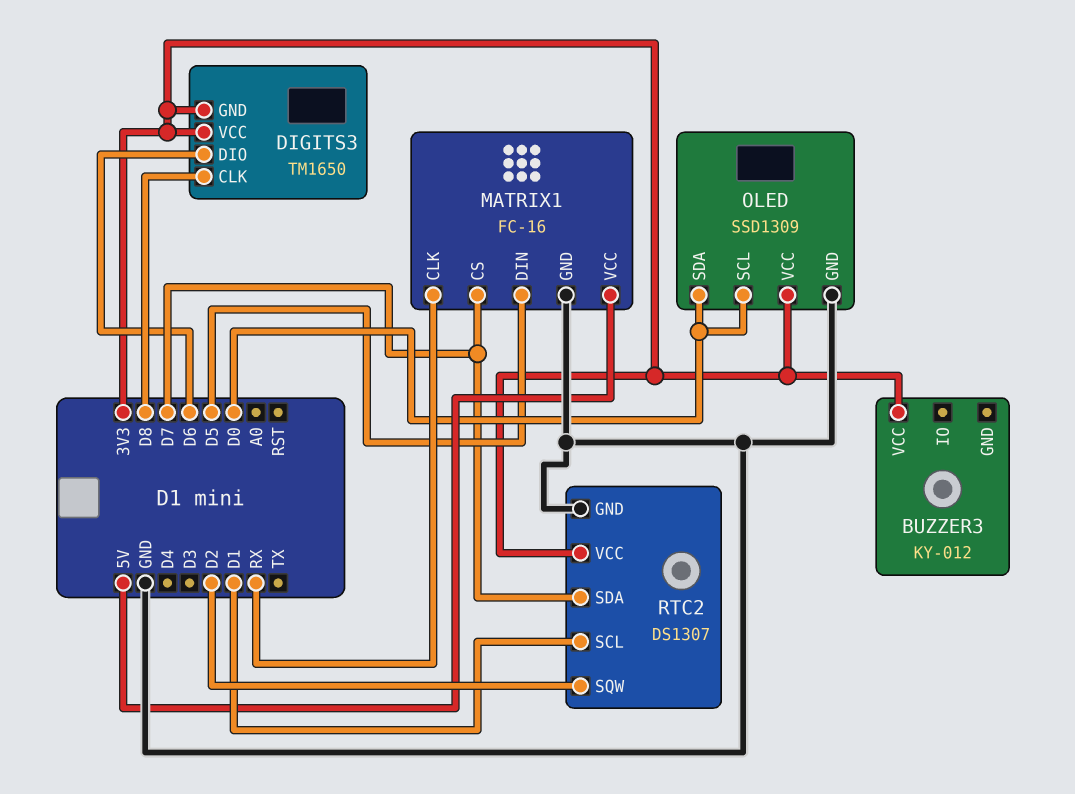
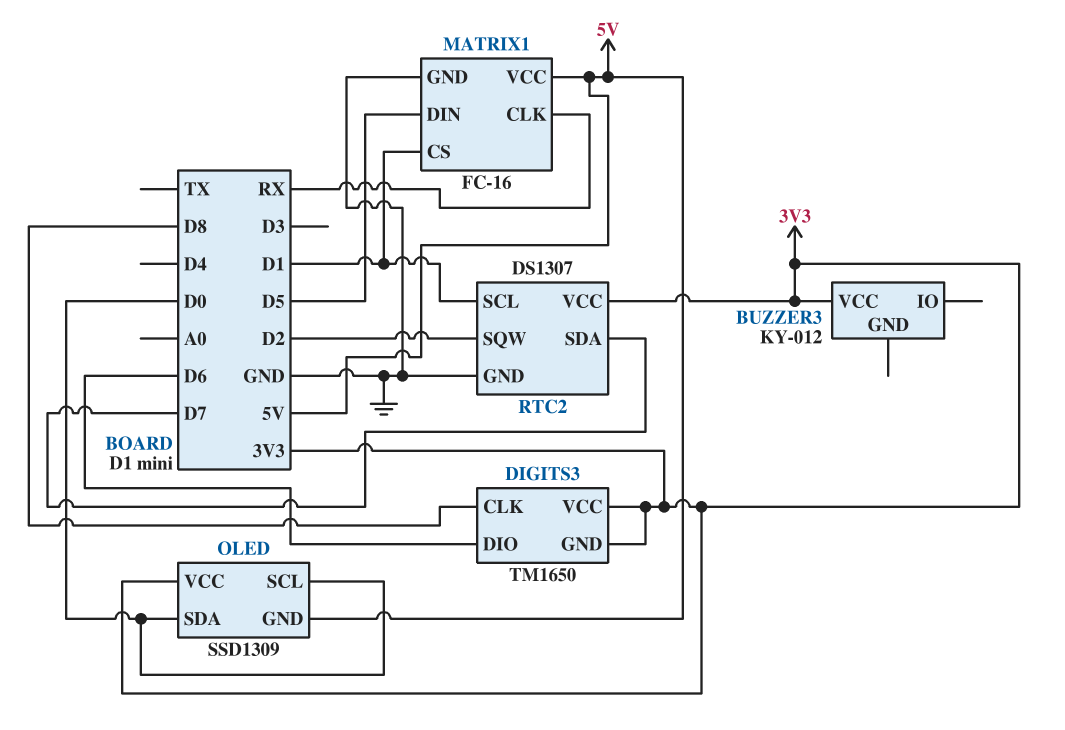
MATRIX1 pin CS: D7 -> D1
OLED pin GND: GND -> 5V

